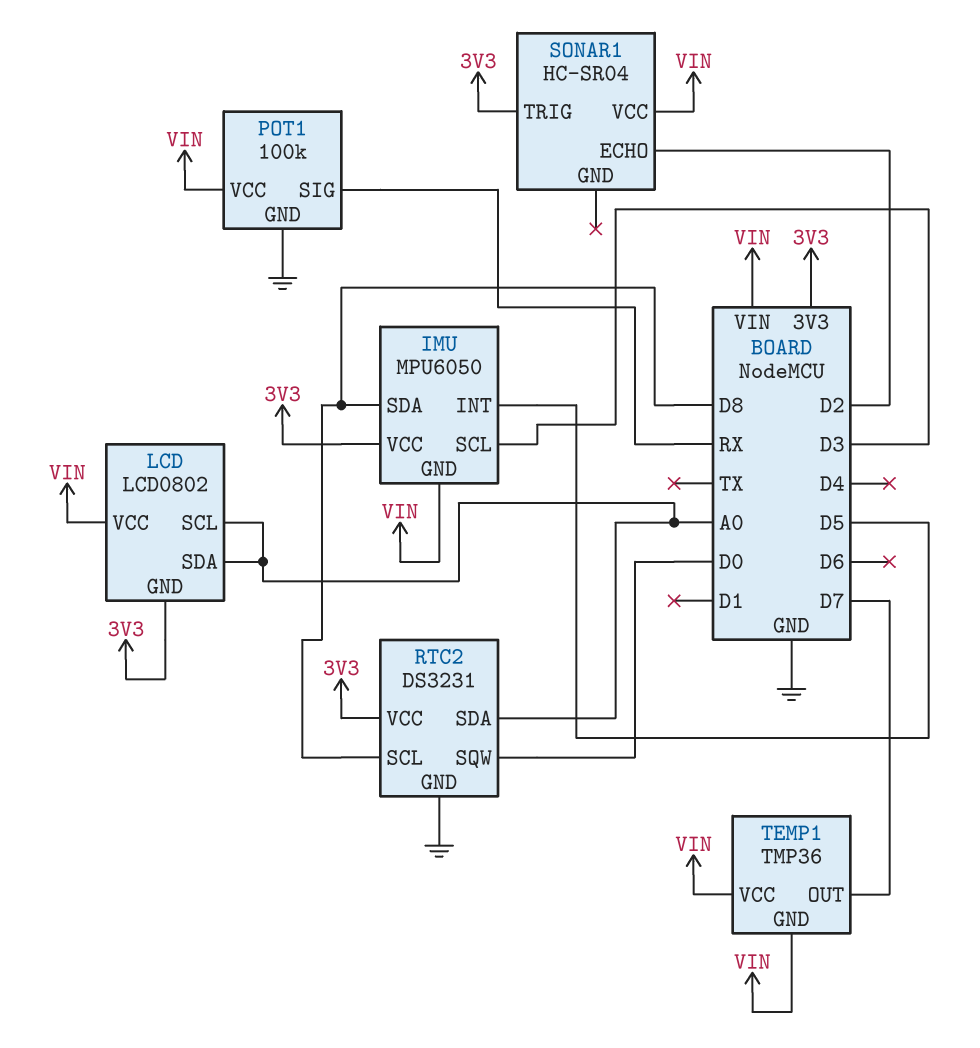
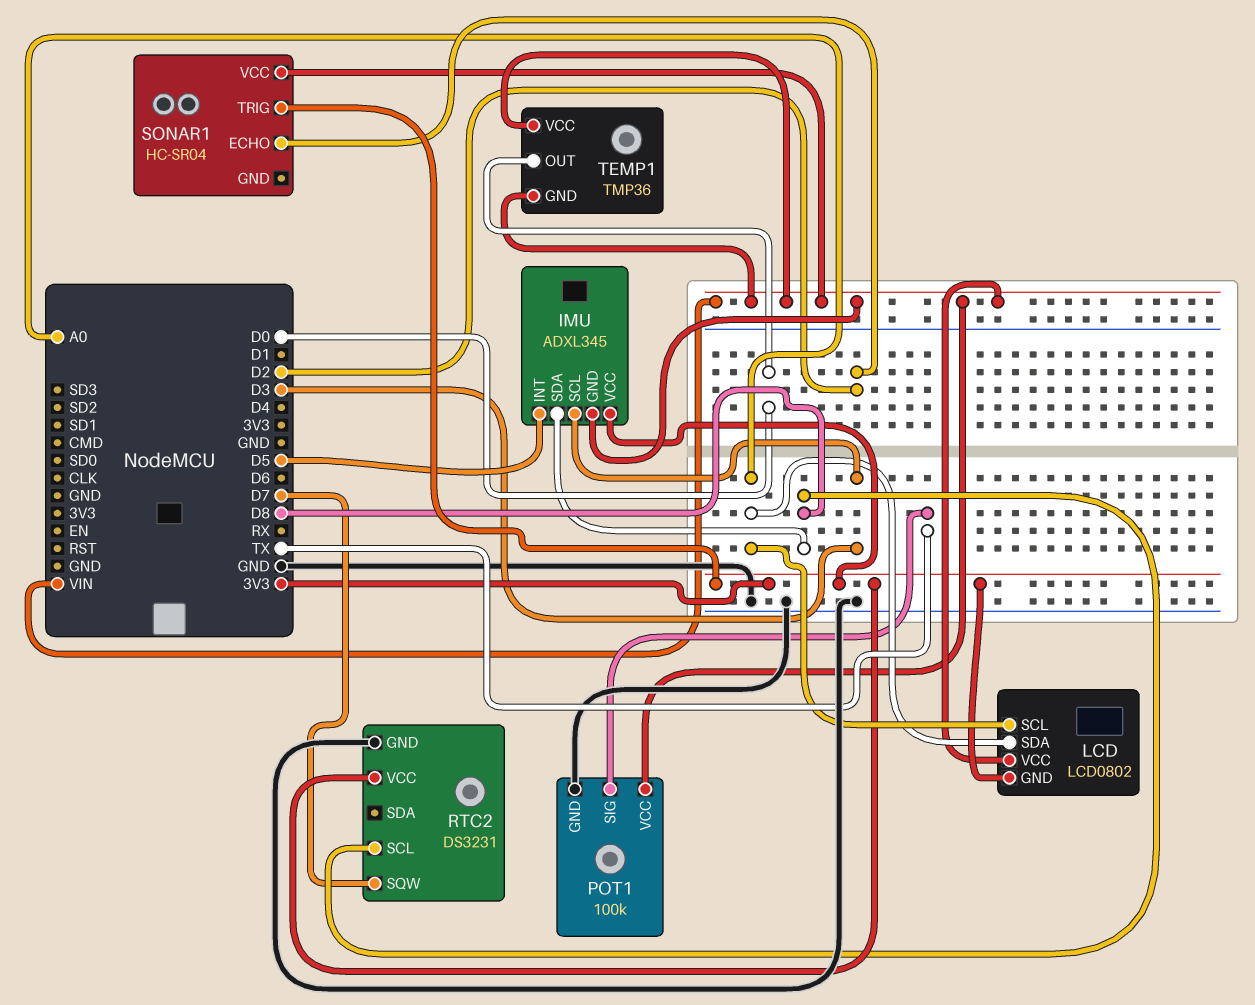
IMU: MPU6050 -> ADXL345
POT1 pin SIG: RX -> TX
RTC2 pin SDA: A0 -> none
RTC2 pin SQW: D0 -> D7
TEMP1 pin OUT: D7 -> D0

